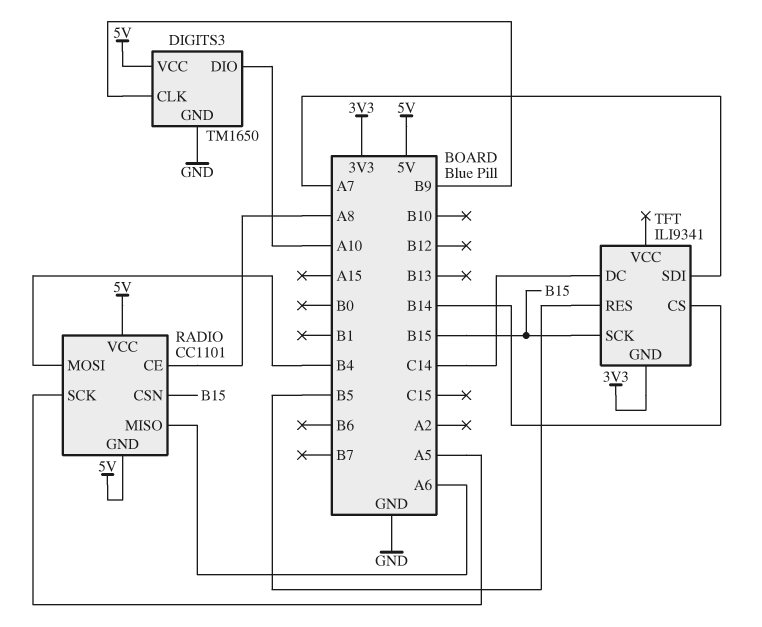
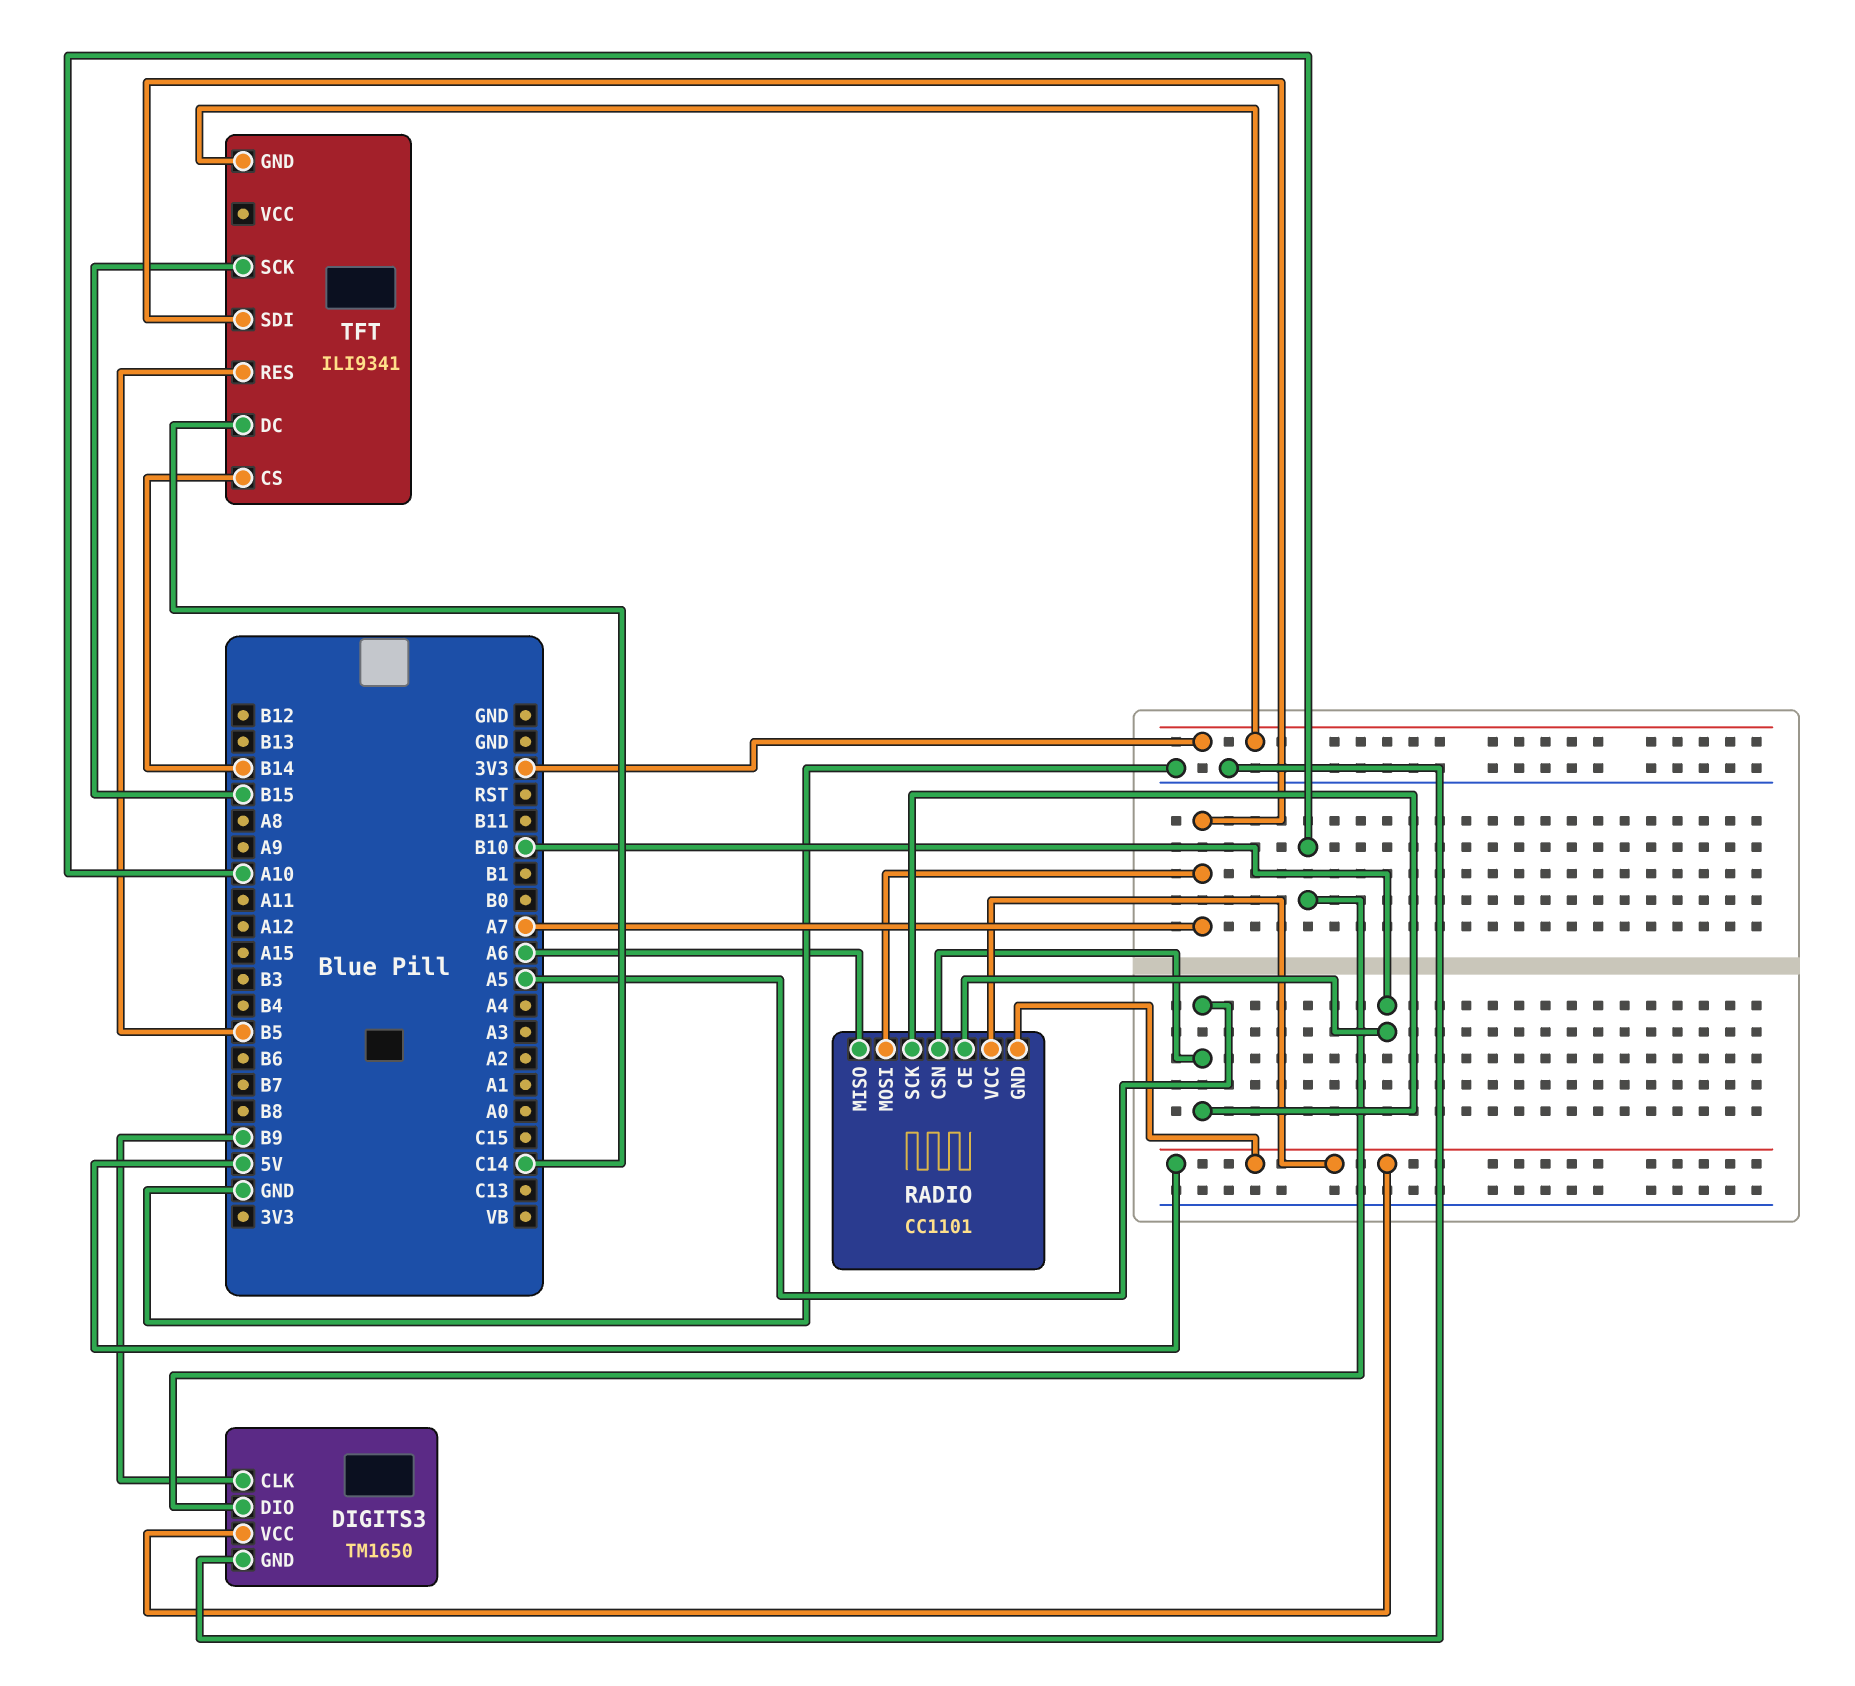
RADIO pin CE: A8 -> B10
RADIO pin CSN: B15 -> A5
RADIO pin MOSI: B4 -> A7

